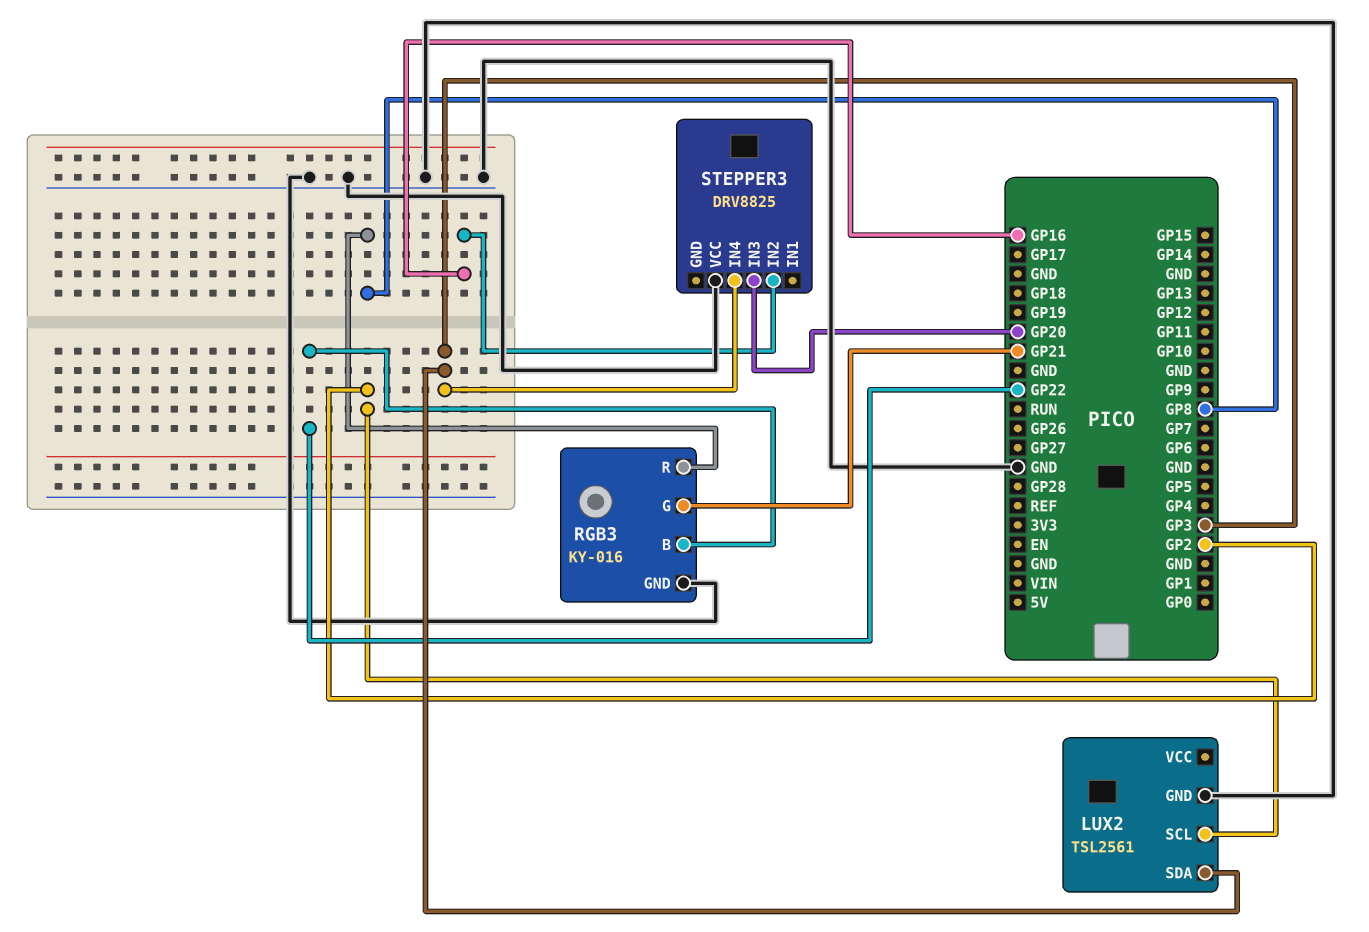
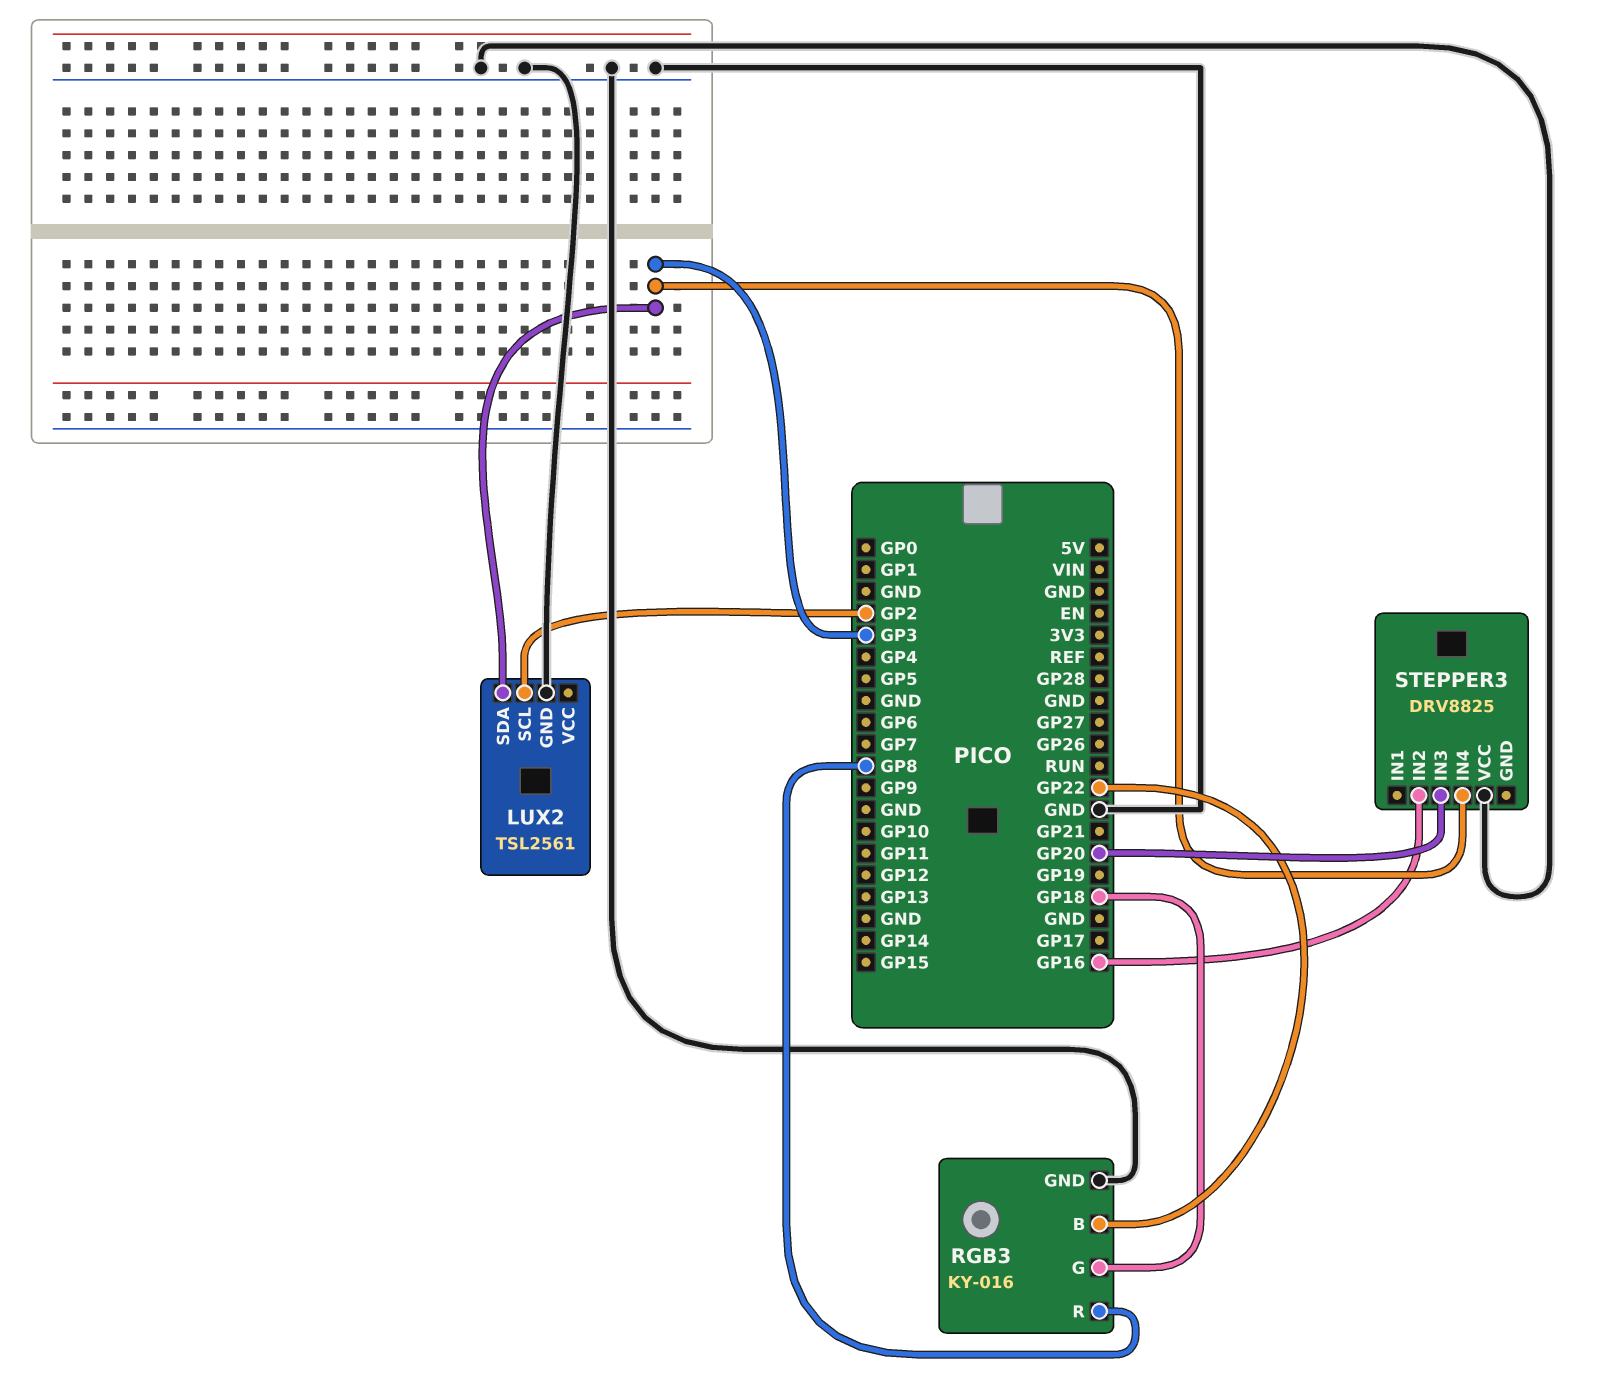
RGB3 pin G: GP21 -> GP18

